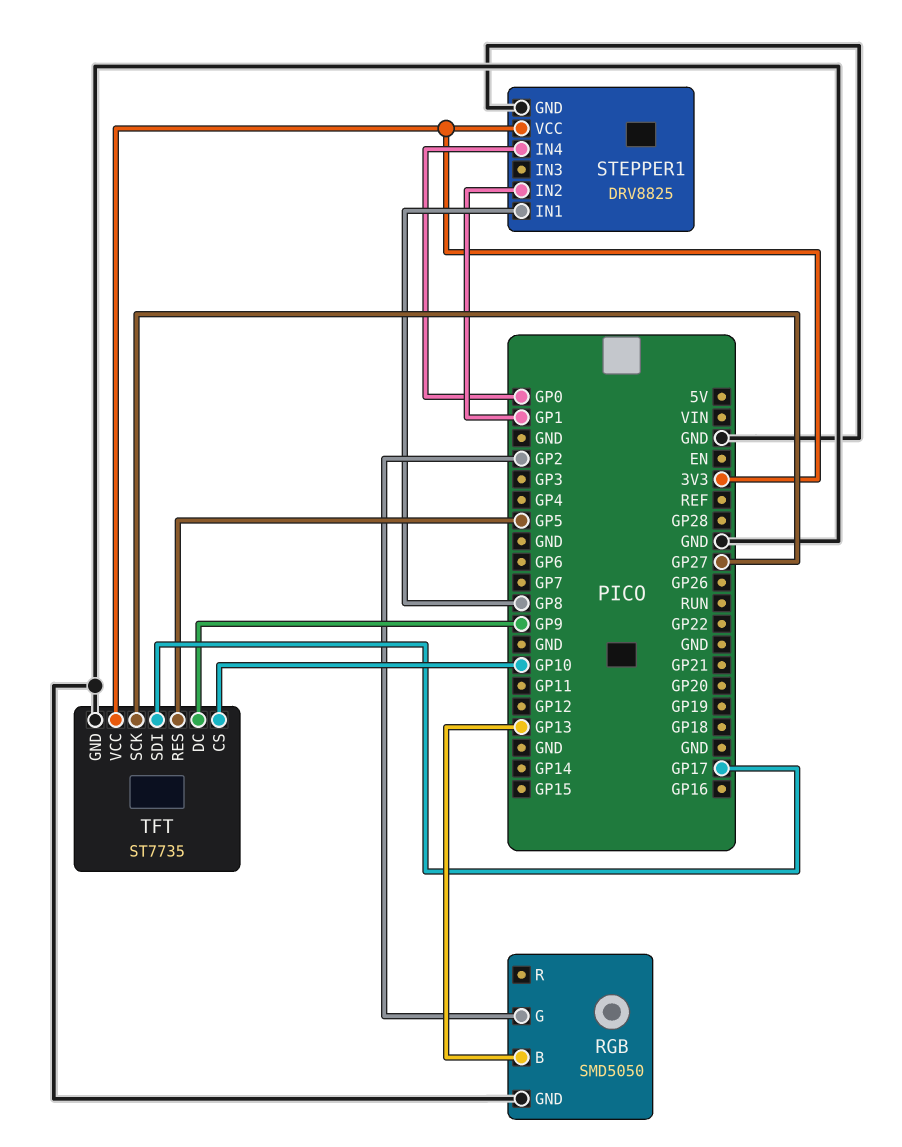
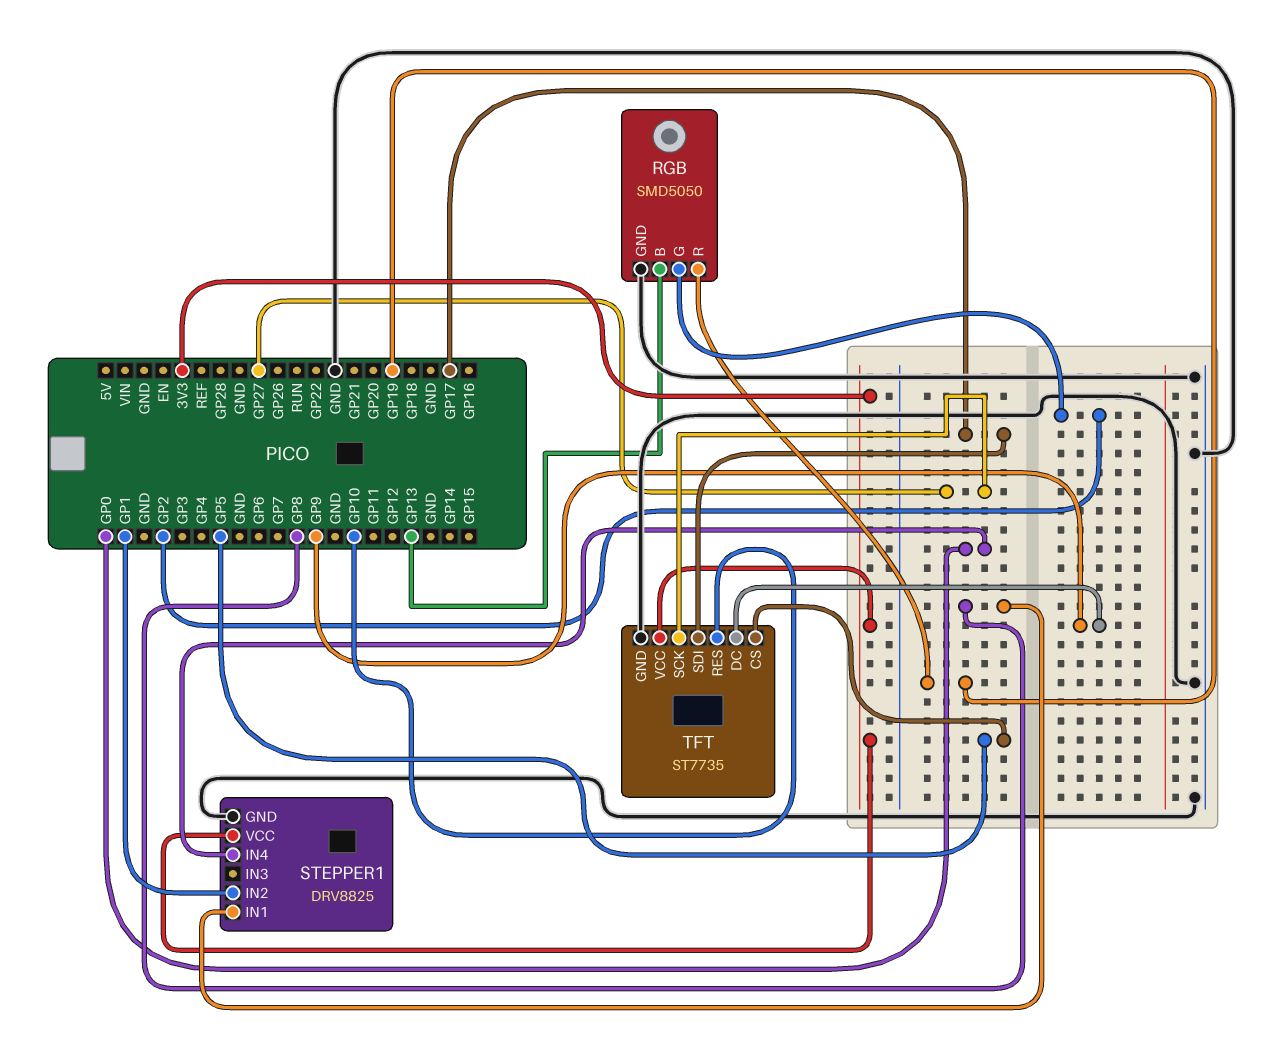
RGB pin R: none -> GP19
TFT pin CS: GP10 -> GP5
TFT pin RES: GP5 -> GP10

